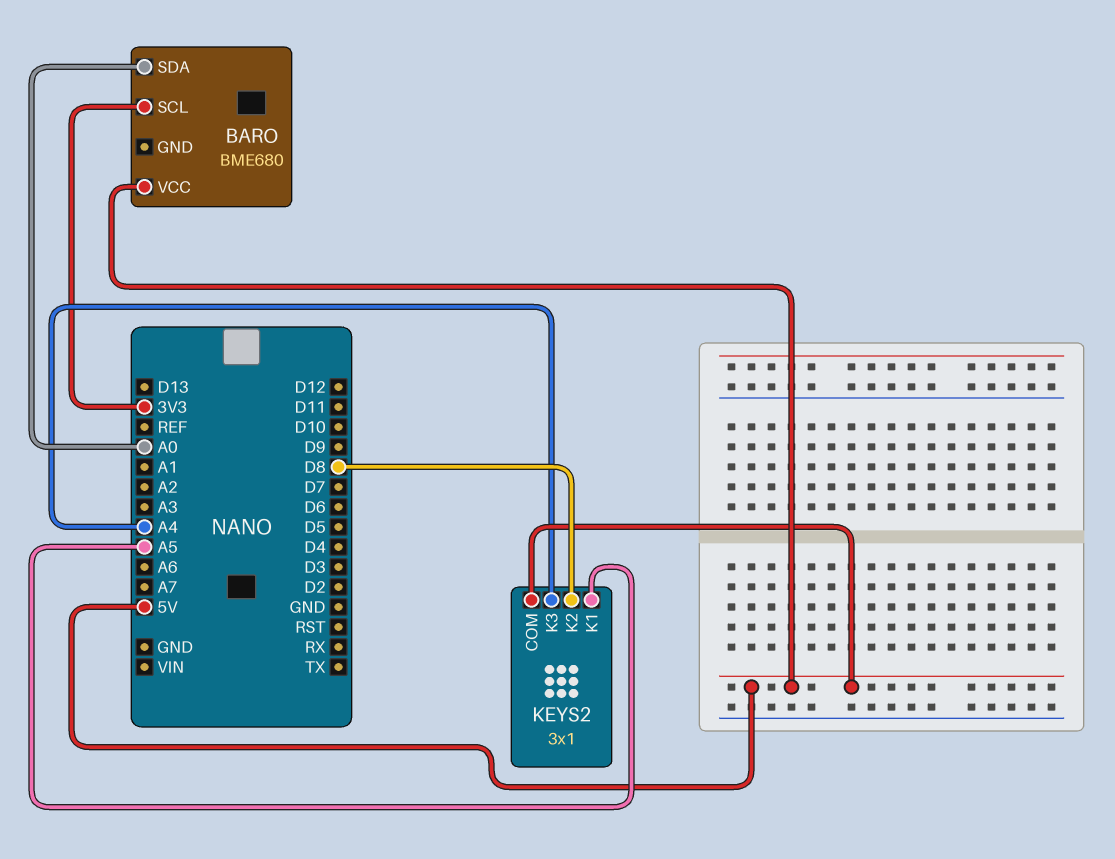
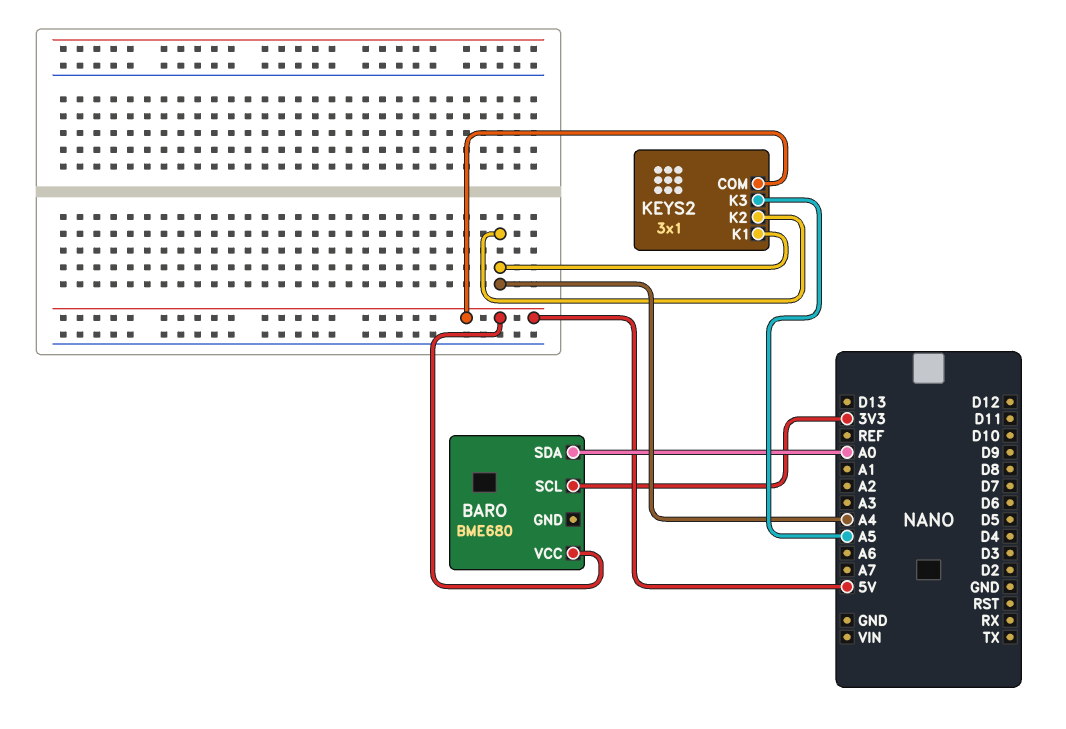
KEYS2 pin K1: A5 -> A4
KEYS2 pin K2: D8 -> A4
KEYS2 pin K3: A4 -> A5

